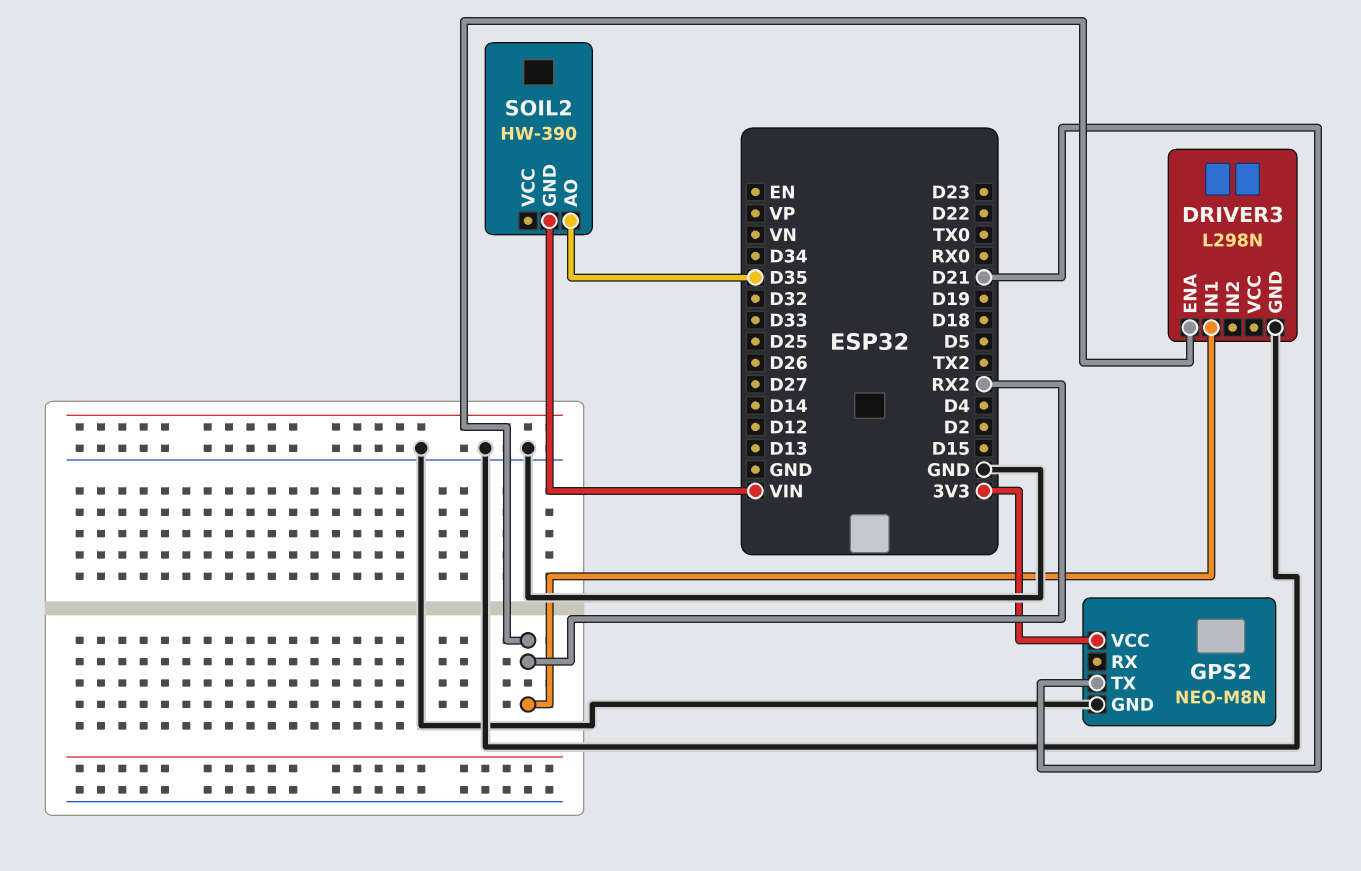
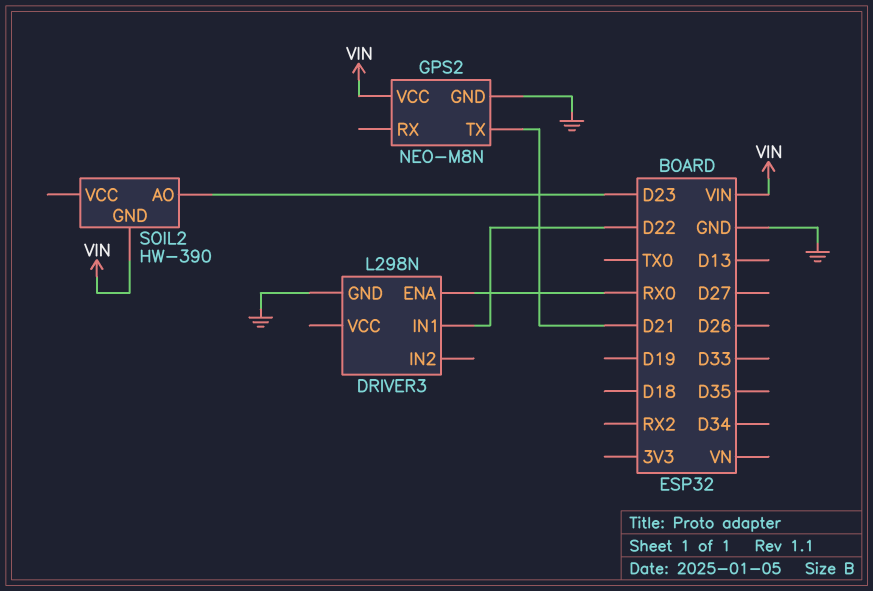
DRIVER3 pin ENA: RX2 -> RX0
DRIVER3 pin IN1: RX2 -> D22
GPS2 pin VCC: 3V3 -> VIN
SOIL2 pin AO: D35 -> D23

